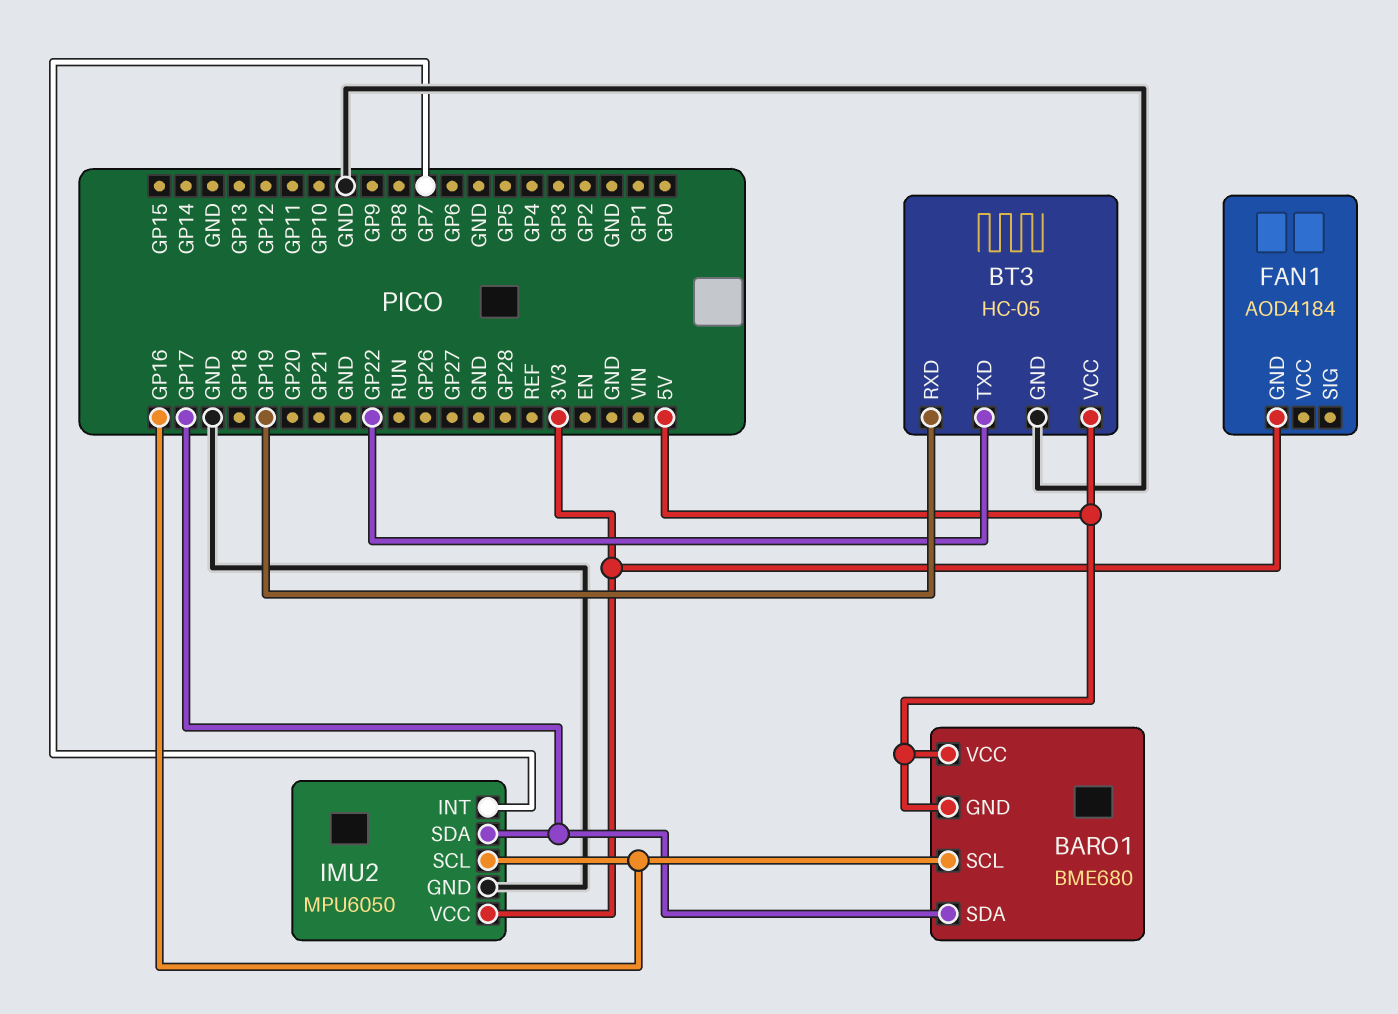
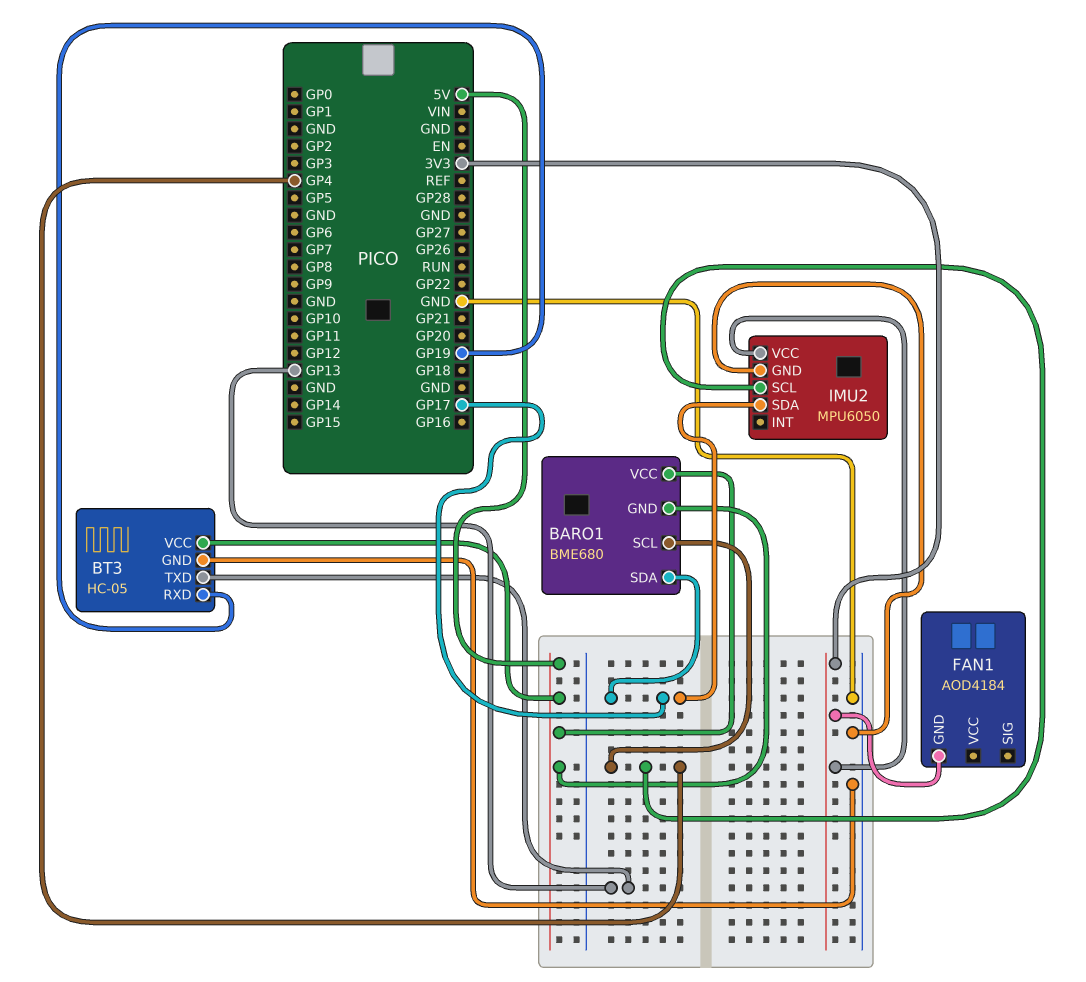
BARO1 pin SCL: GP16 -> GP4
BT3 pin TXD: GP22 -> GP13
IMU2 pin INT: GP7 -> none
IMU2 pin SCL: GP16 -> GP4

